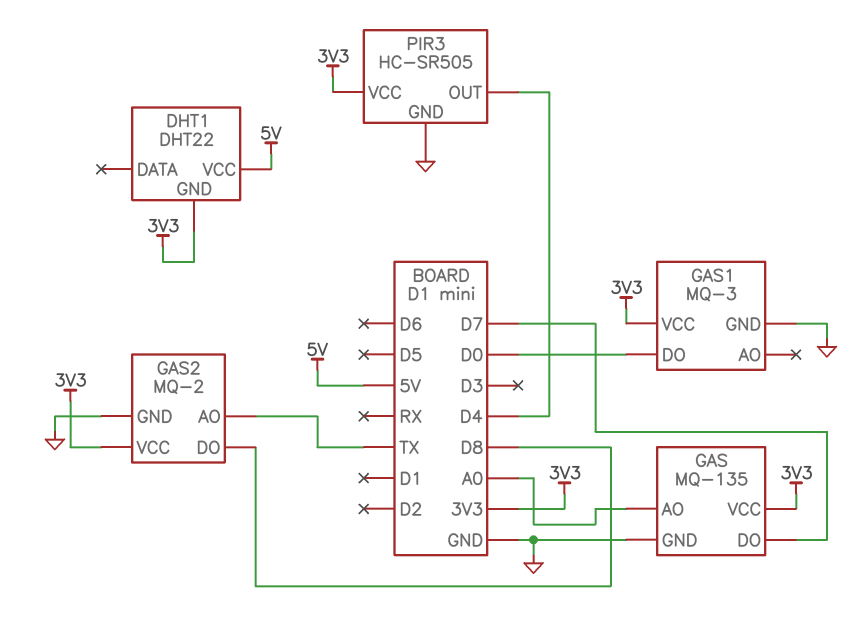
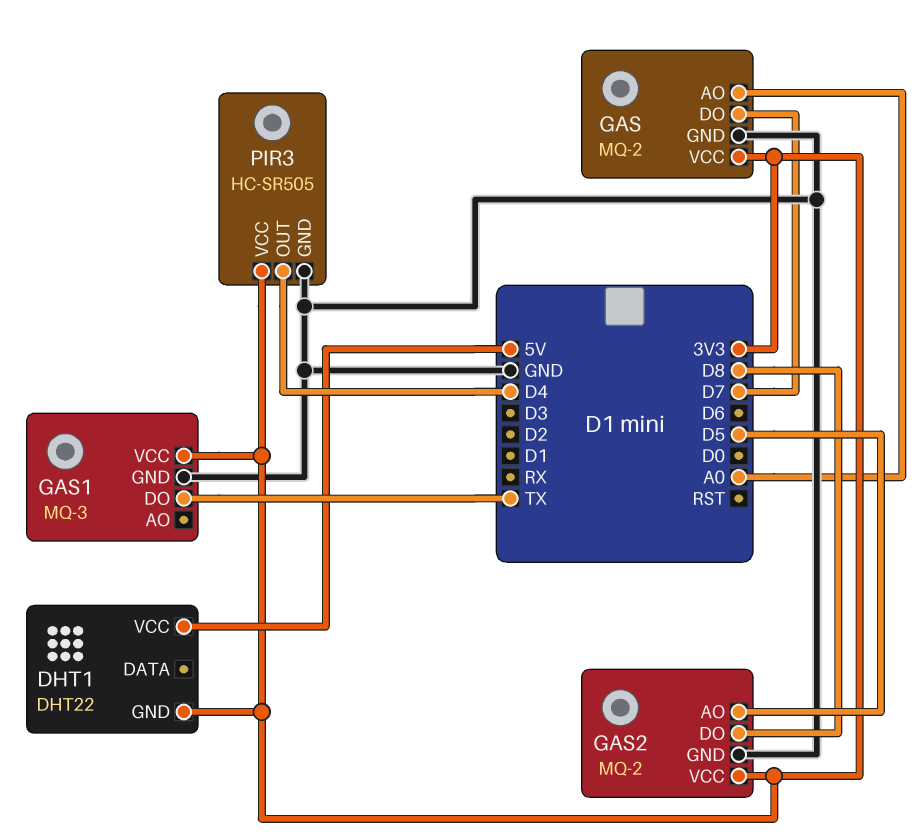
GAS: MQ-135 -> MQ-2
GAS1 pin DO: D0 -> TX
GAS2 pin AO: TX -> D5

